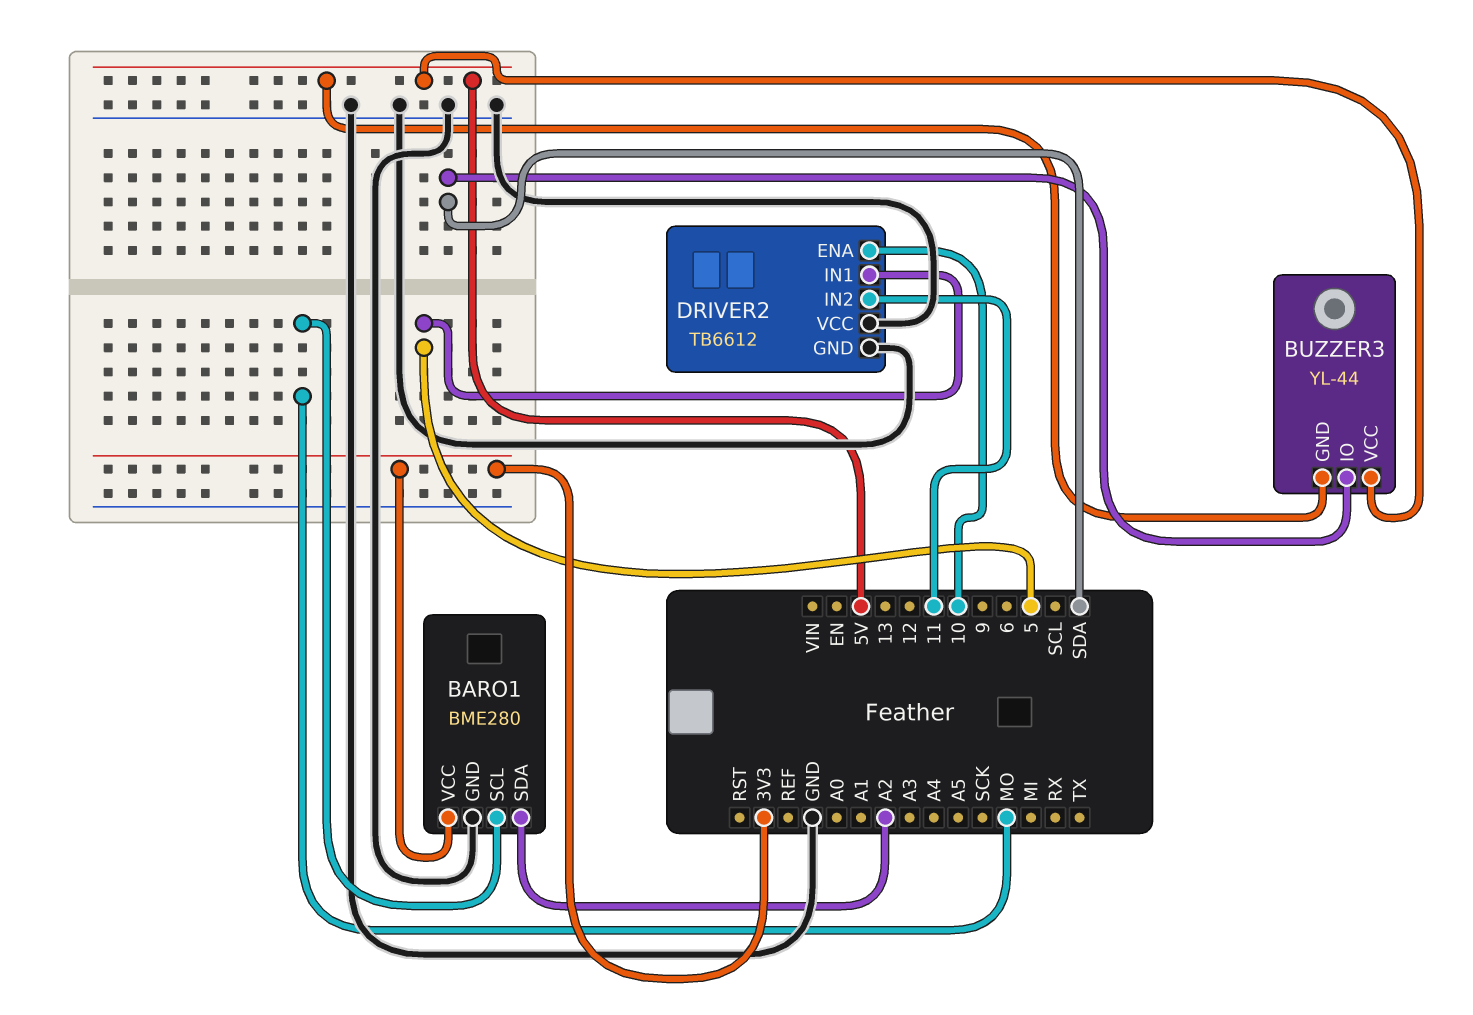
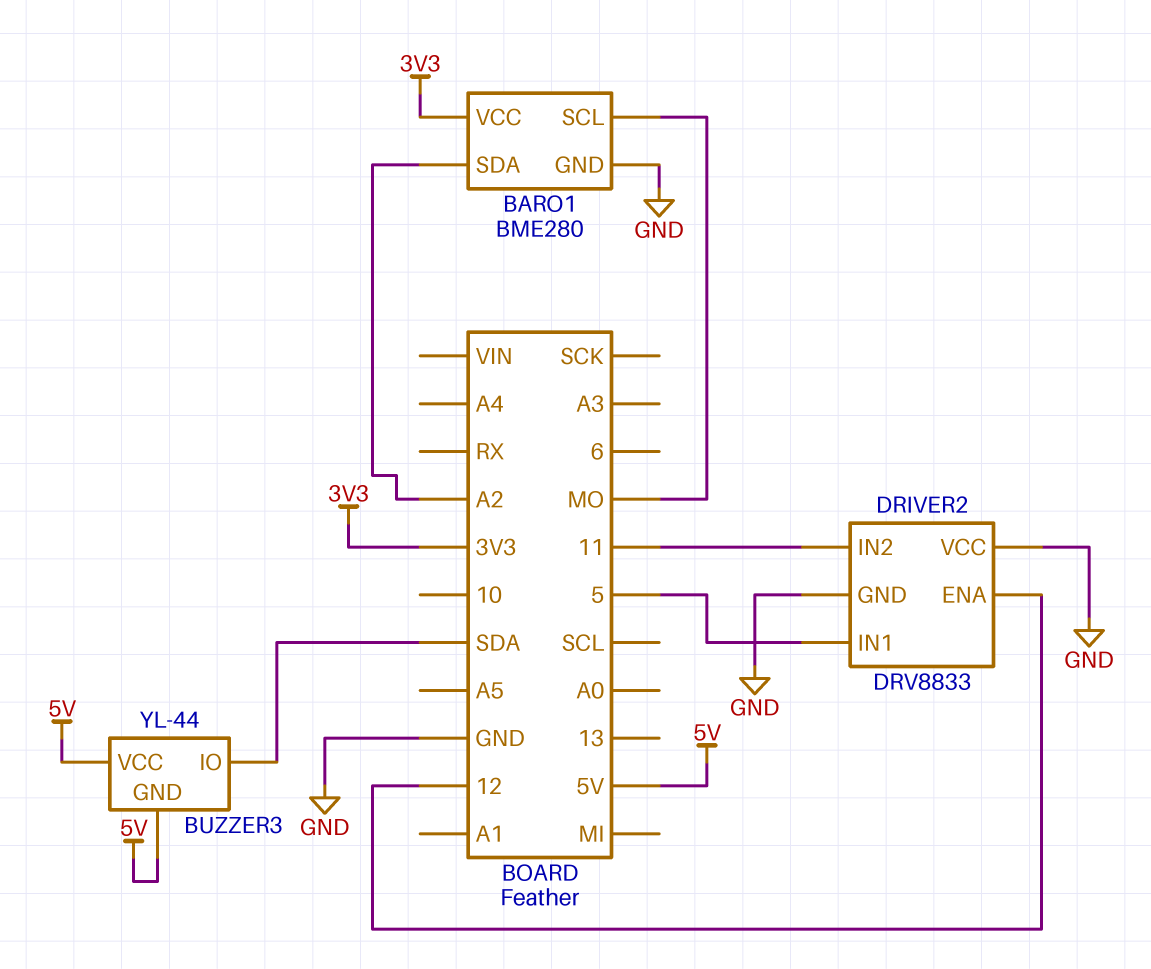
DRIVER2: TB6612 -> DRV8833
DRIVER2 pin ENA: 10 -> 12

